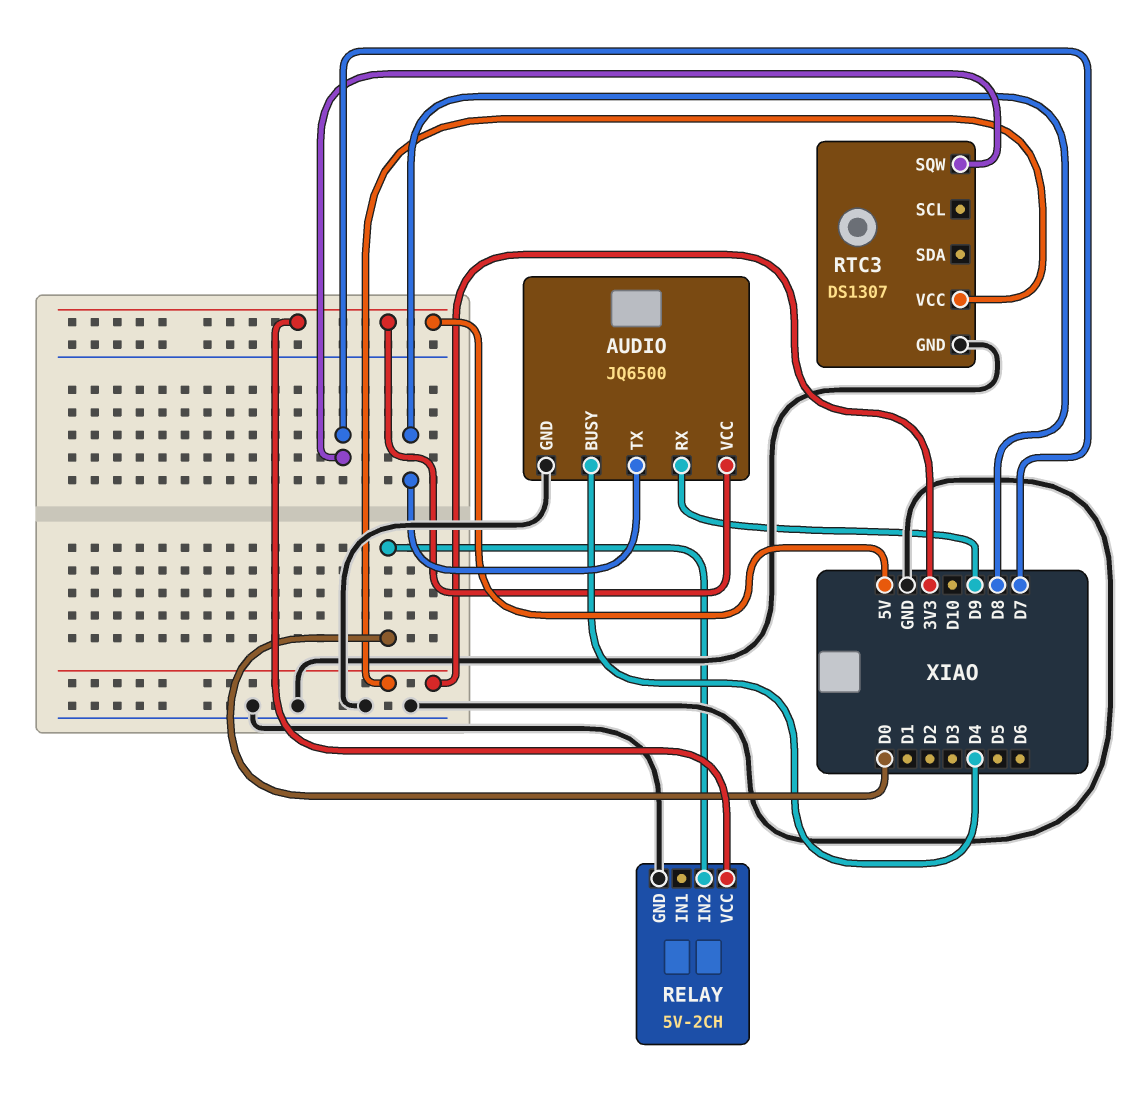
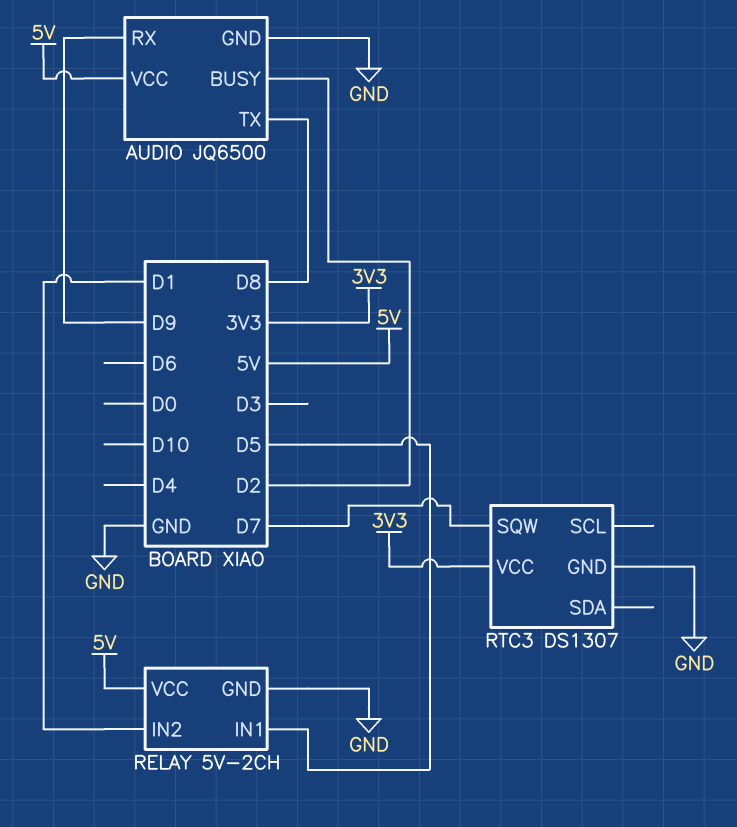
AUDIO pin BUSY: D4 -> D2
RELAY pin IN1: none -> D5
RELAY pin IN2: D0 -> D1

